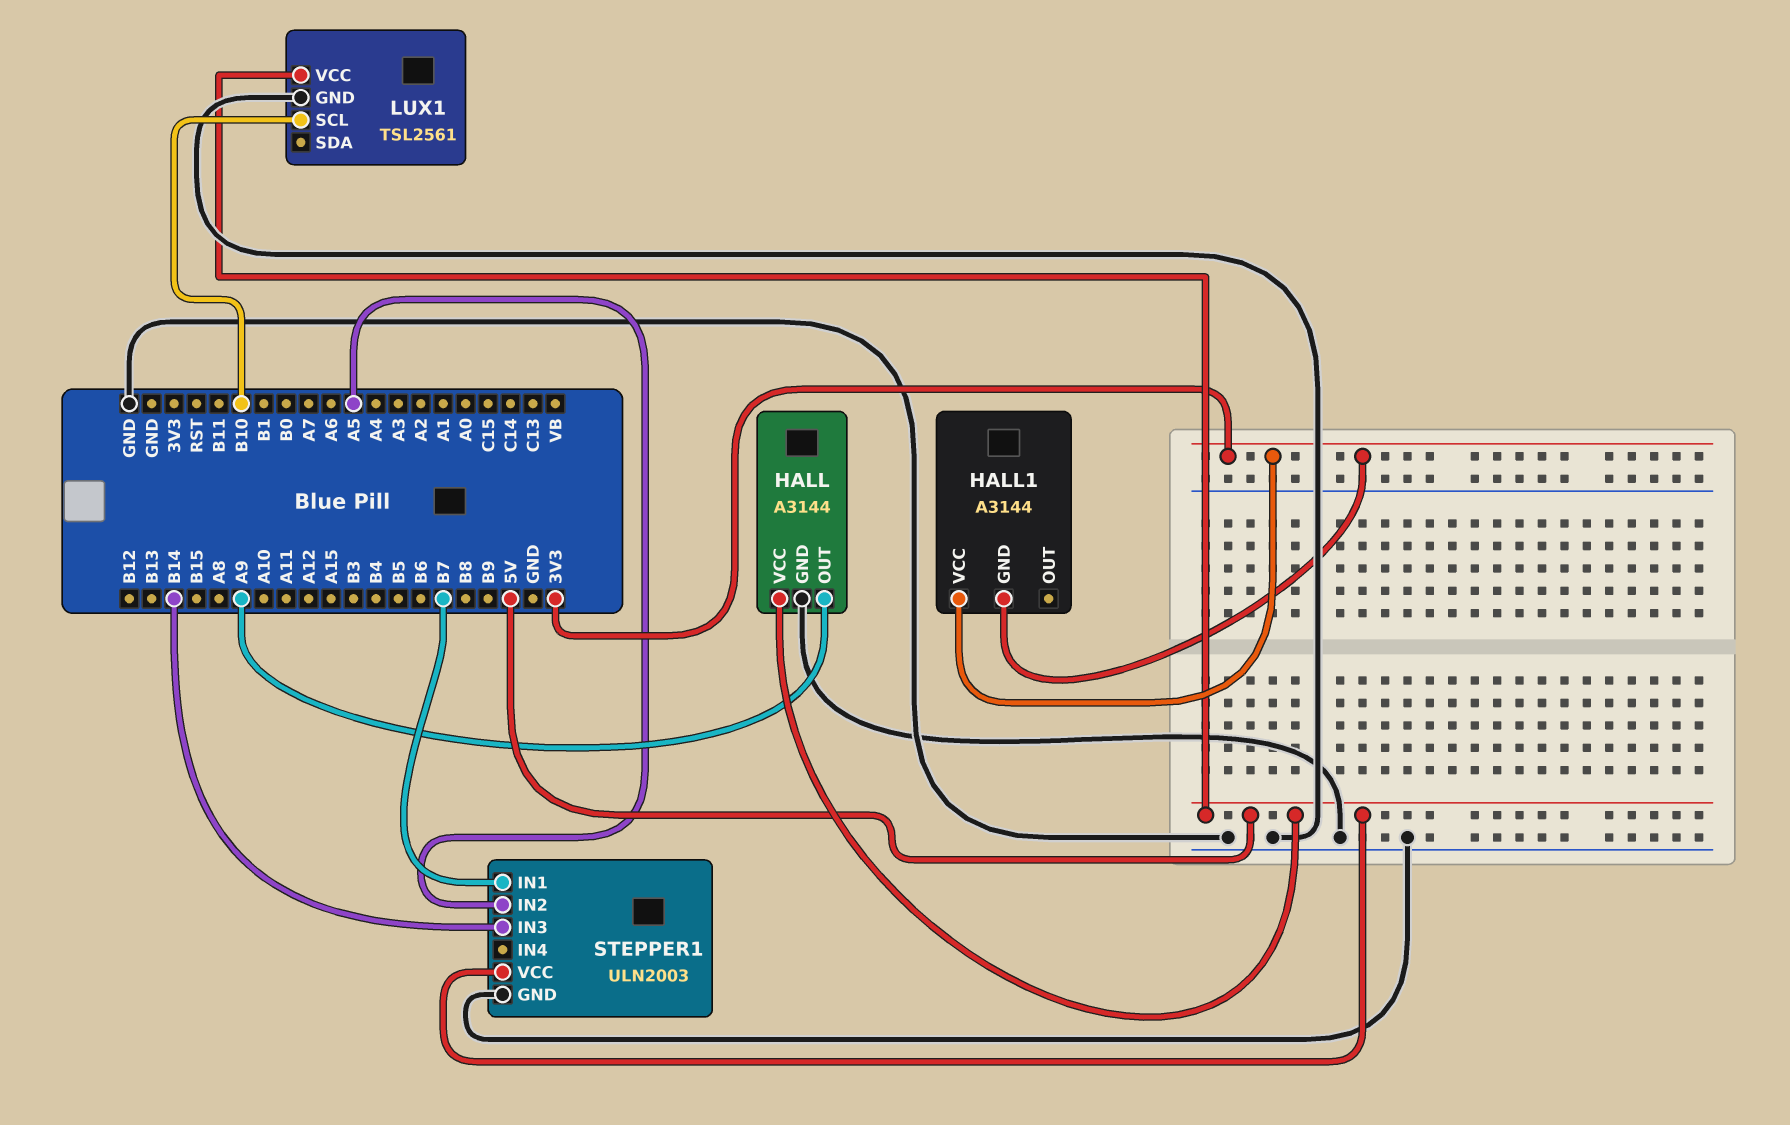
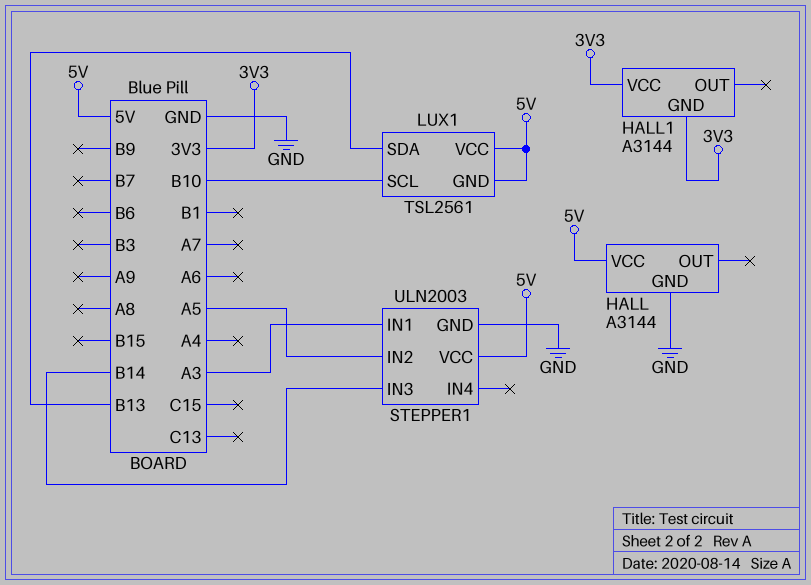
HALL pin OUT: A9 -> none
LUX1 pin GND: GND -> 5V
LUX1 pin SDA: none -> B13
STEPPER1 pin IN1: B7 -> A3

